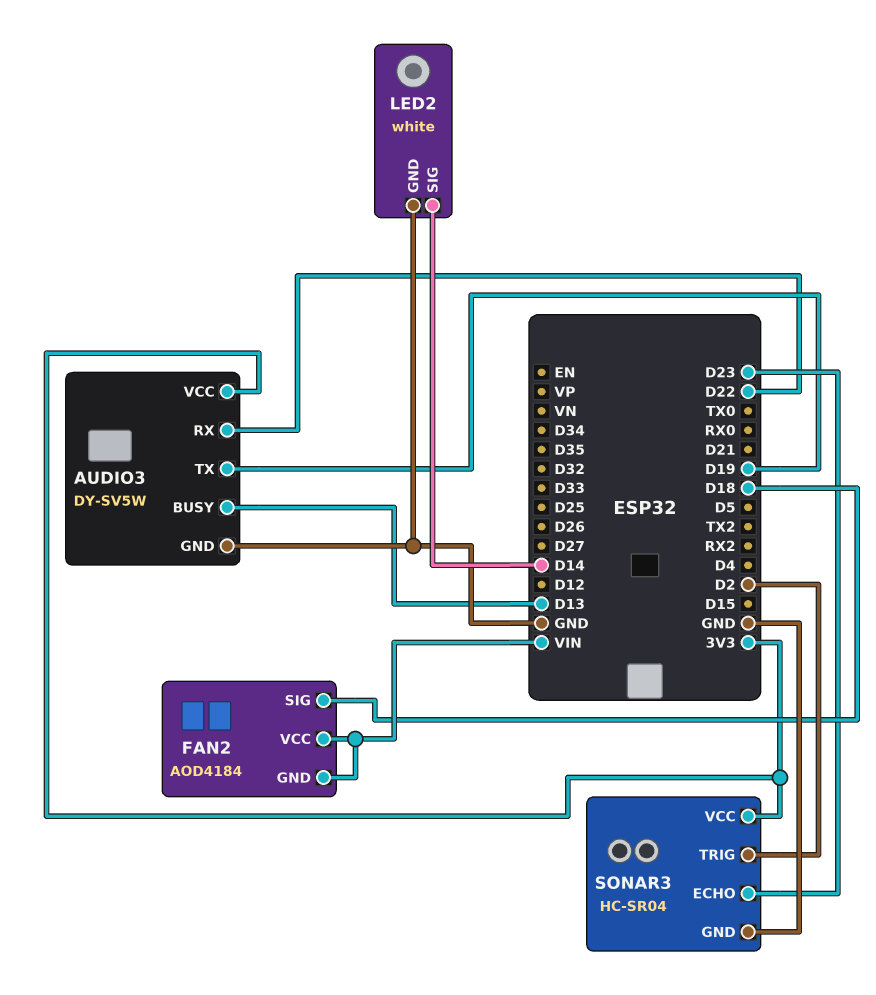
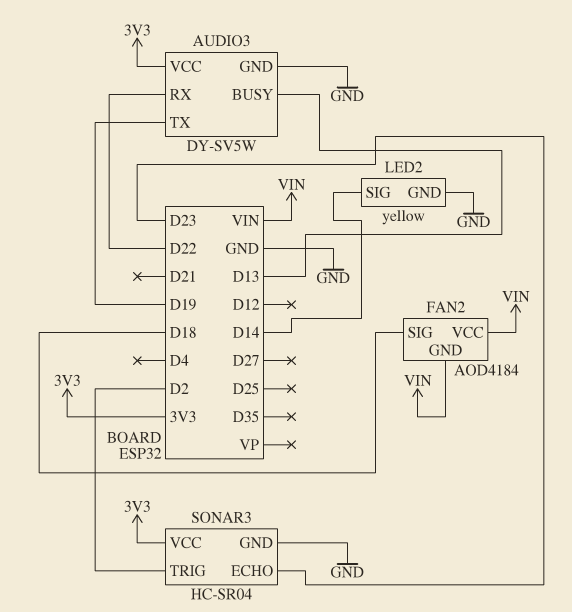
LED2: white -> yellow

